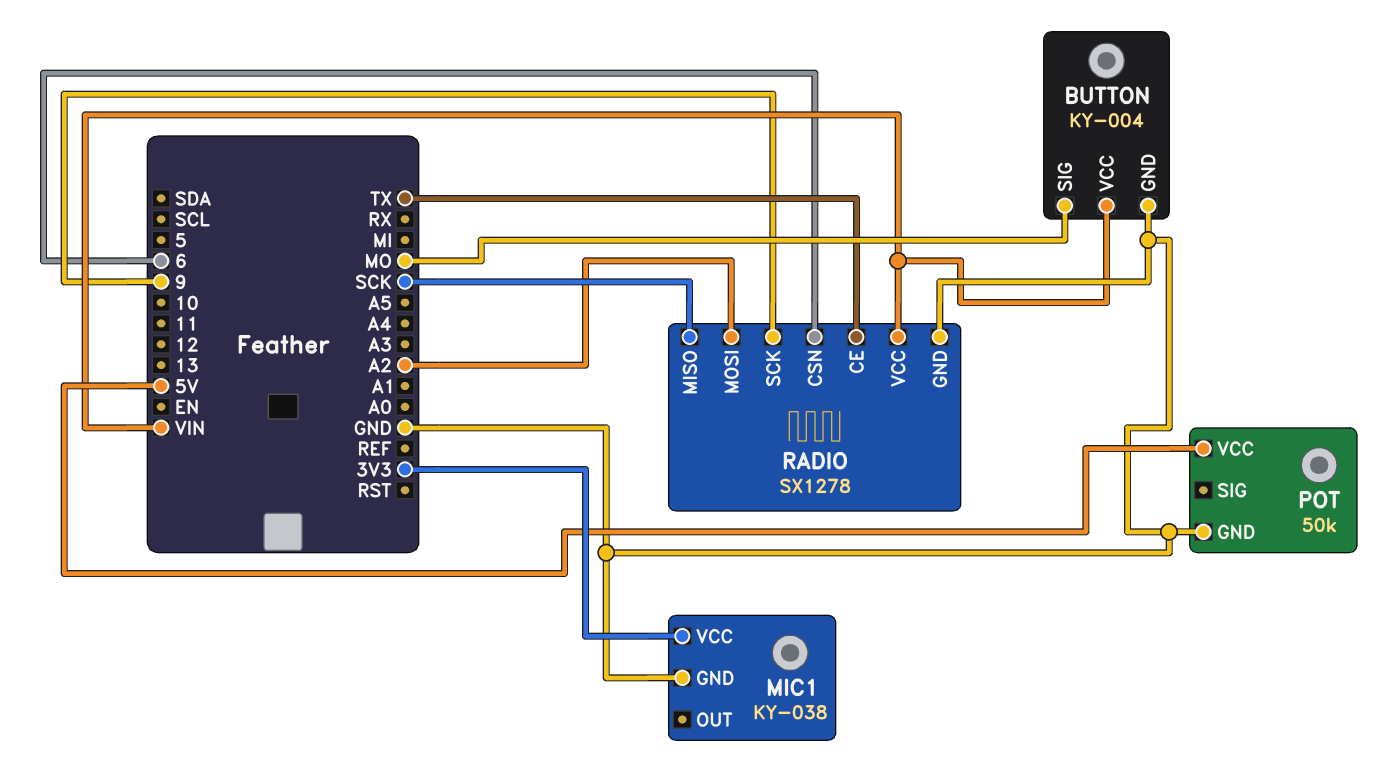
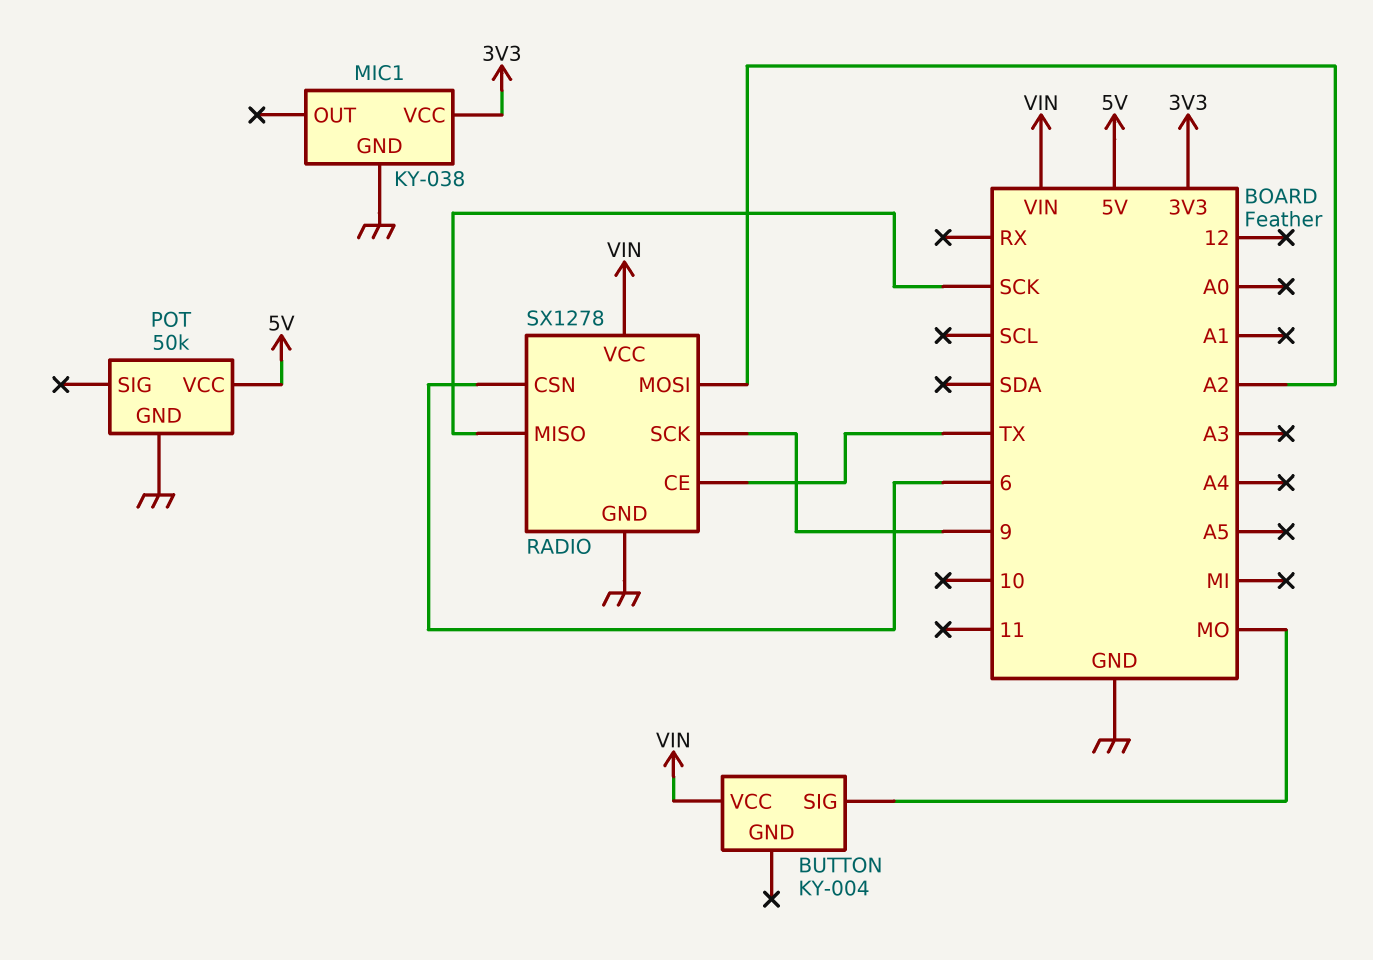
BUTTON pin GND: GND -> none

